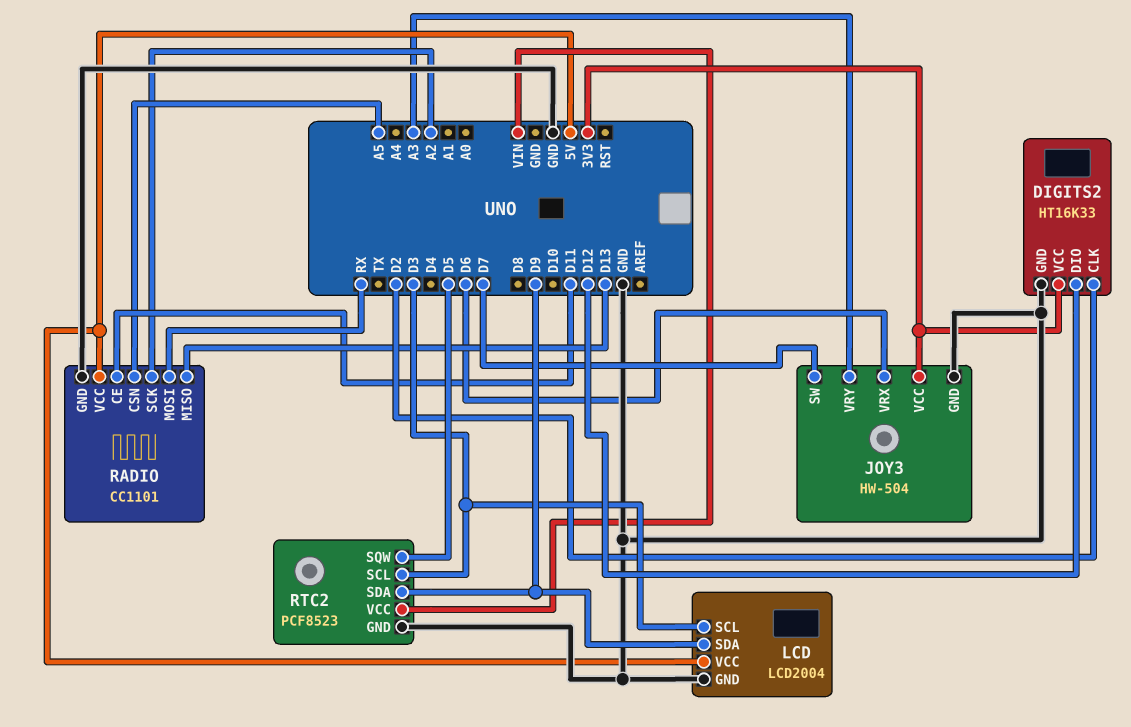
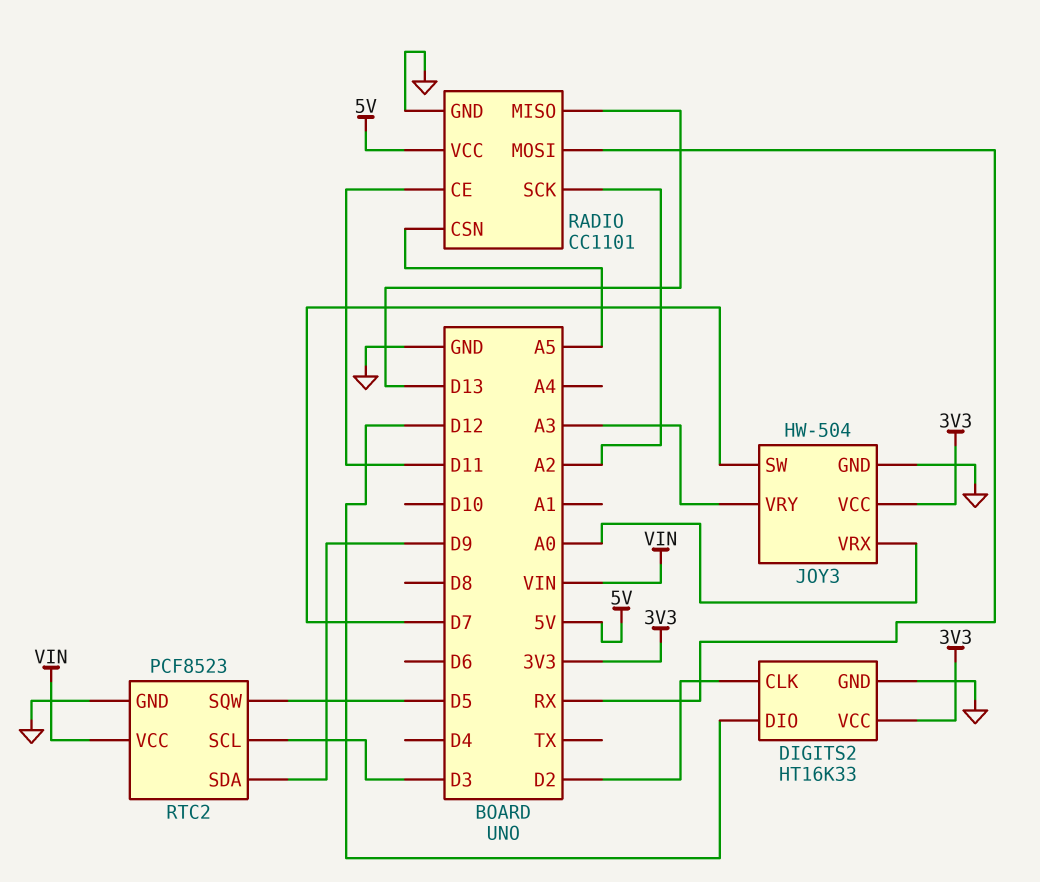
JOY3 pin VRX: D6 -> A0
LCD: LCD2004 -> none
LCD pin GND: GND -> none
LCD pin SCL: D3 -> none
LCD pin SDA: D9 -> none
LCD pin VCC: 5V -> none

